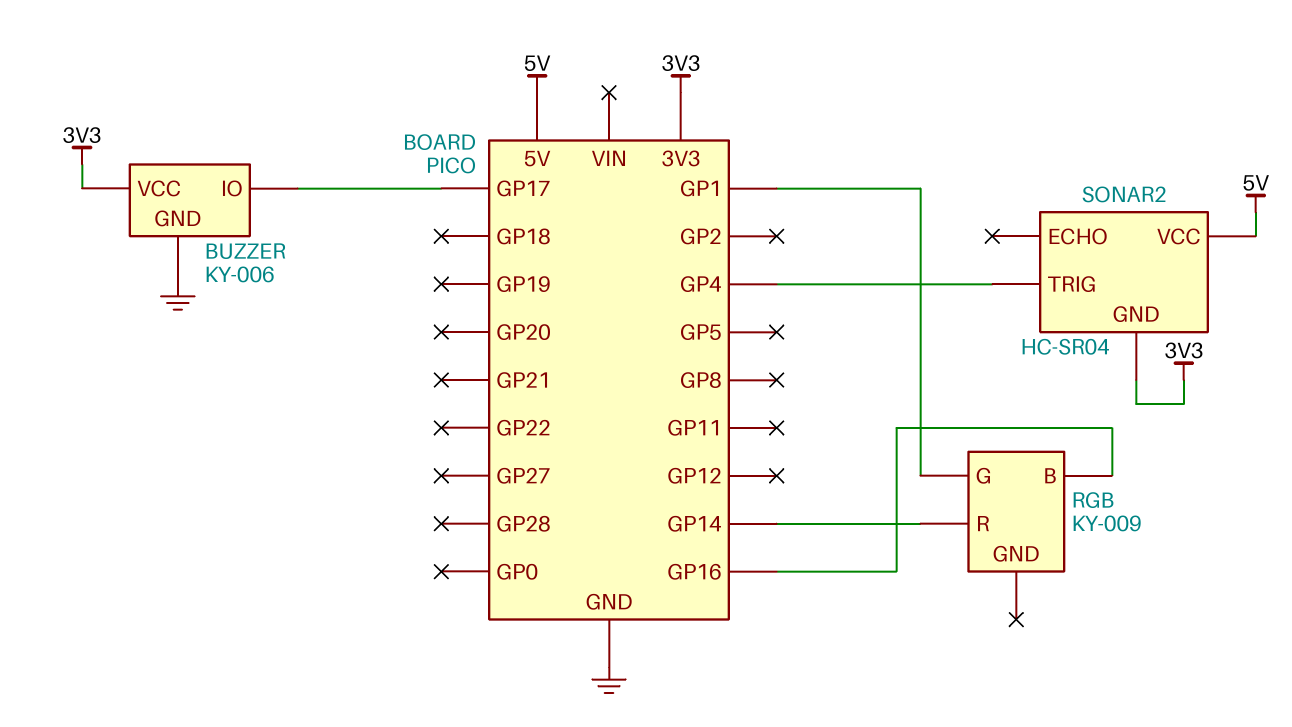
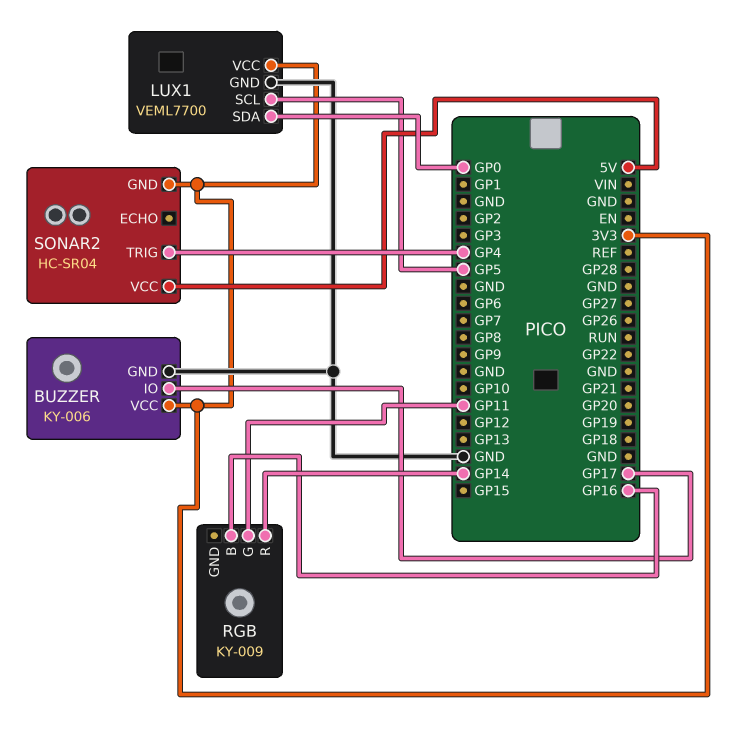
LUX1: none -> VEML7700
LUX1 pin GND: none -> GND
LUX1 pin SCL: none -> GP5
LUX1 pin SDA: none -> GP0
LUX1 pin VCC: none -> 3V3
RGB pin G: GP1 -> GP11

